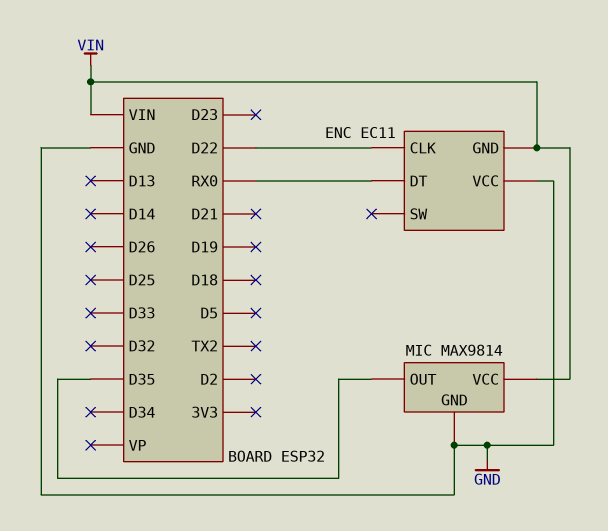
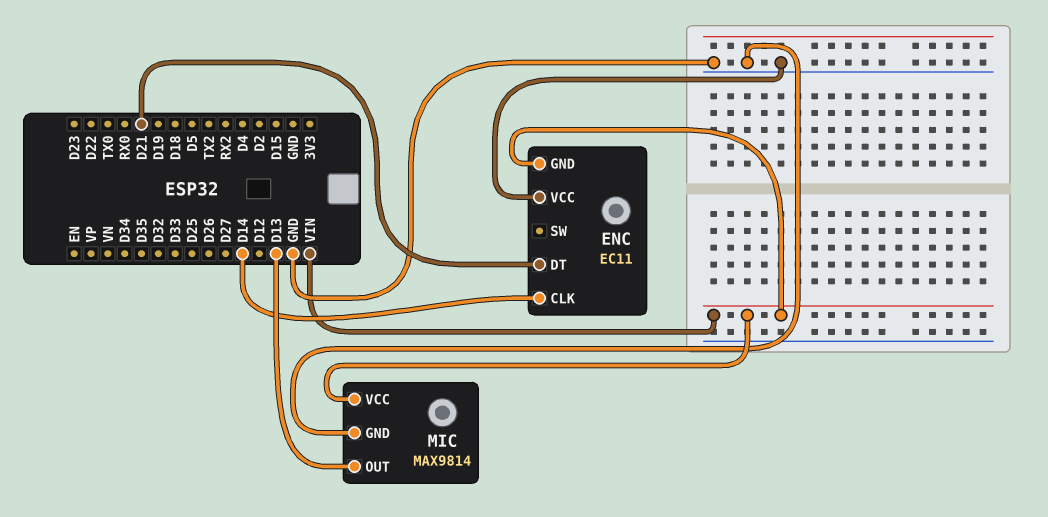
ENC pin CLK: D22 -> D14
ENC pin DT: RX0 -> D21
MIC pin OUT: D35 -> D13

